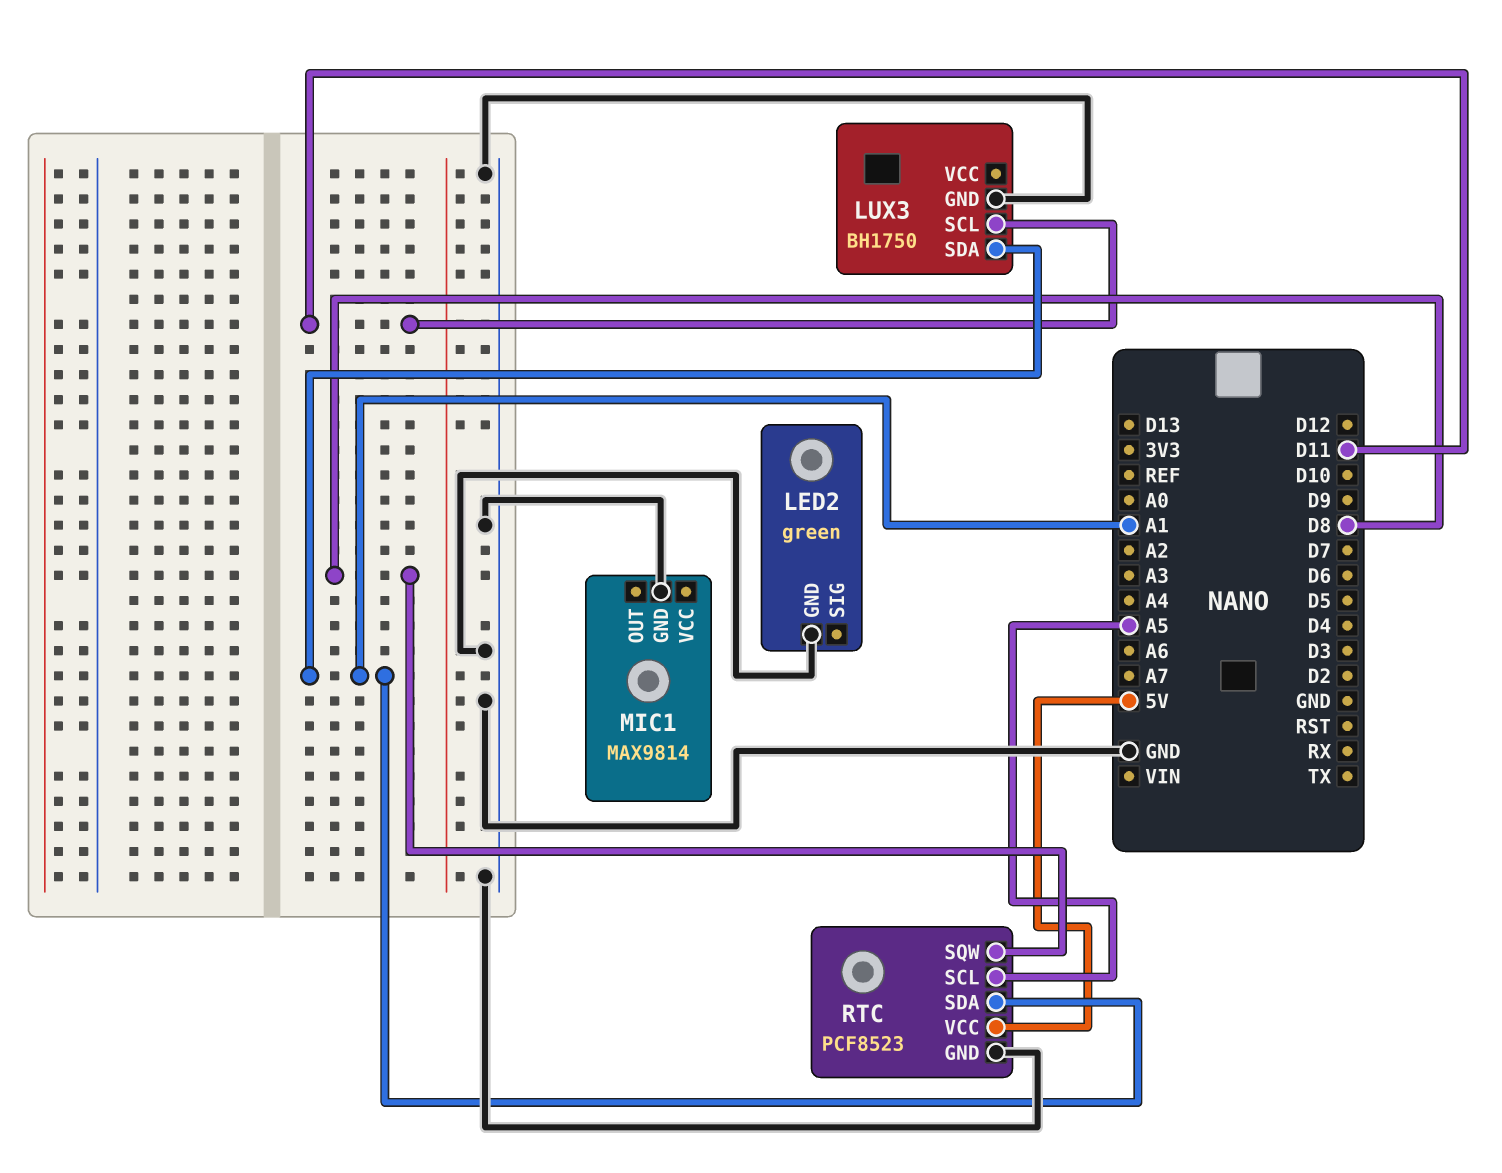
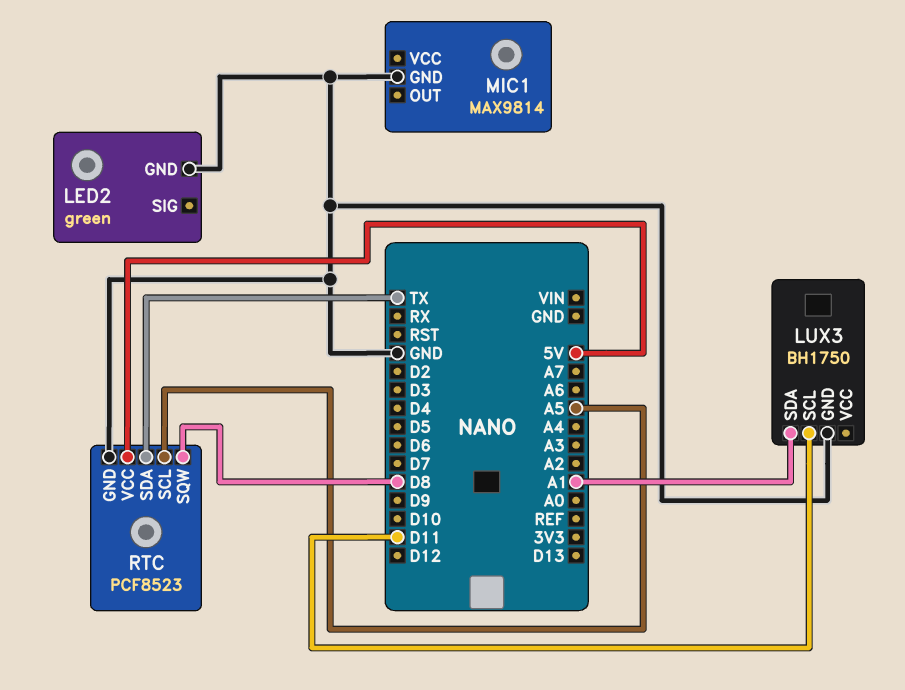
RTC pin SDA: A1 -> TX

